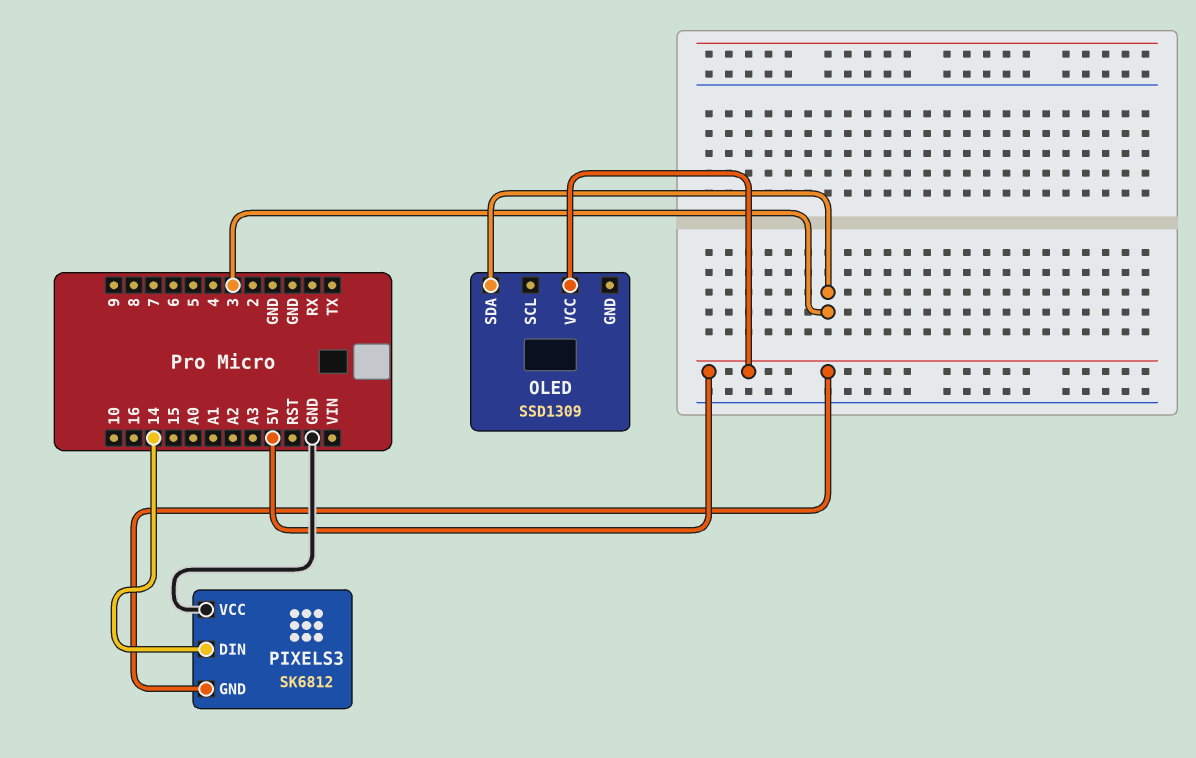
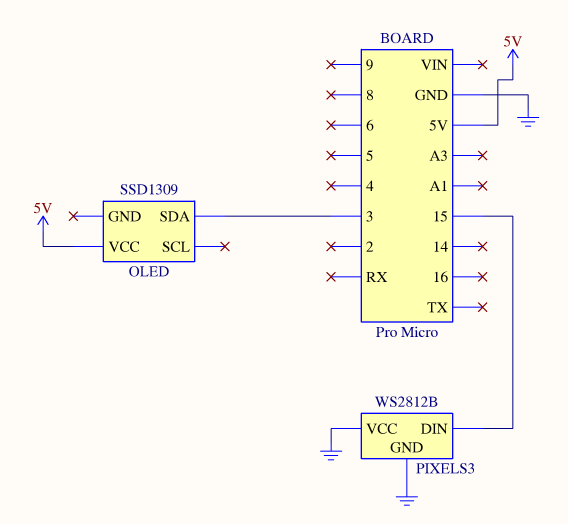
PIXELS3: SK6812 -> WS2812B
PIXELS3 pin DIN: 14 -> 15
PIXELS3 pin GND: 5V -> GND

